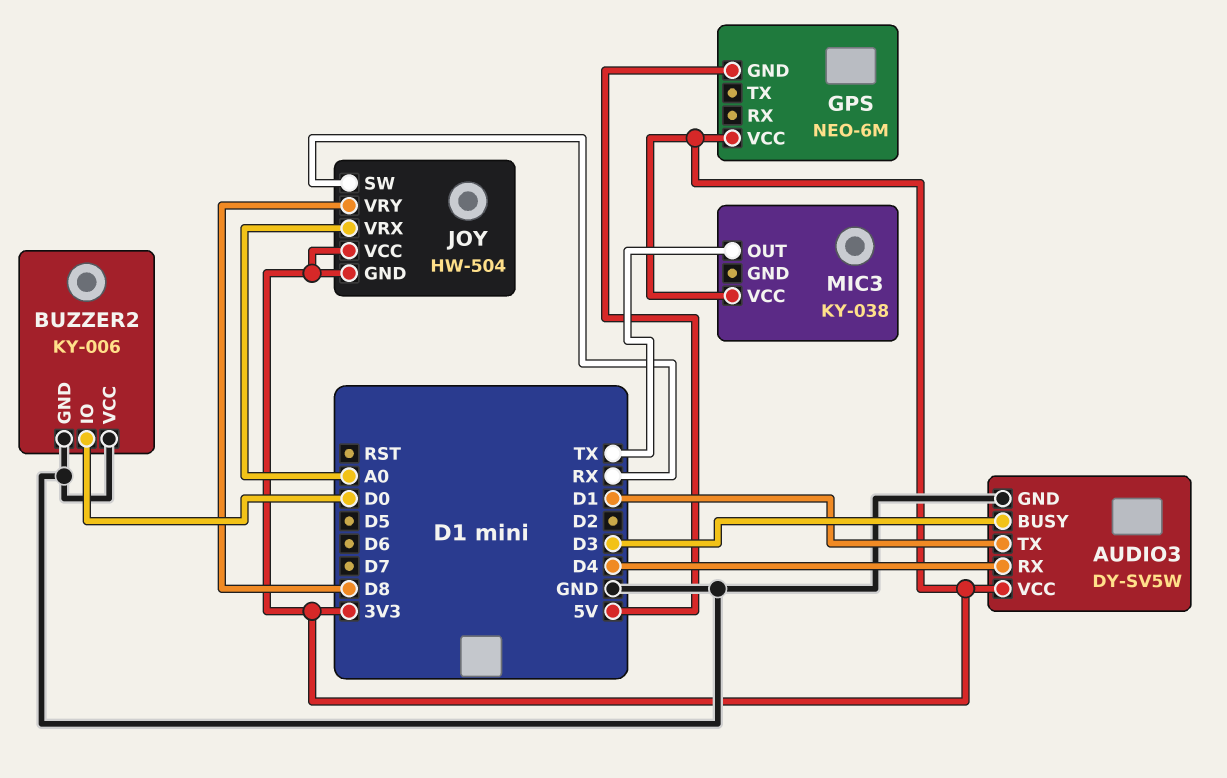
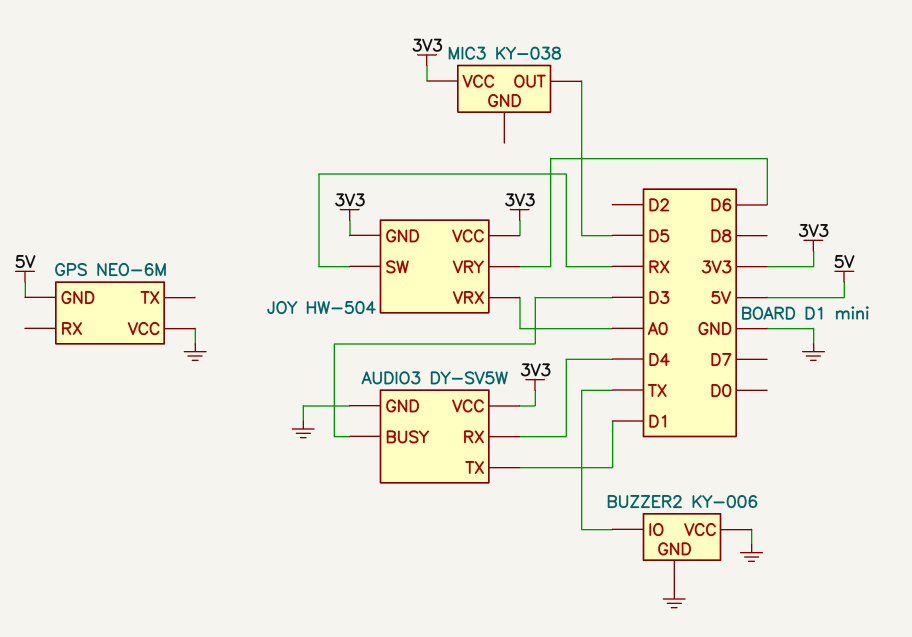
BUZZER2 pin IO: D0 -> TX
GPS pin VCC: 3V3 -> GND
JOY pin VRY: D8 -> D6
MIC3 pin OUT: TX -> D5

